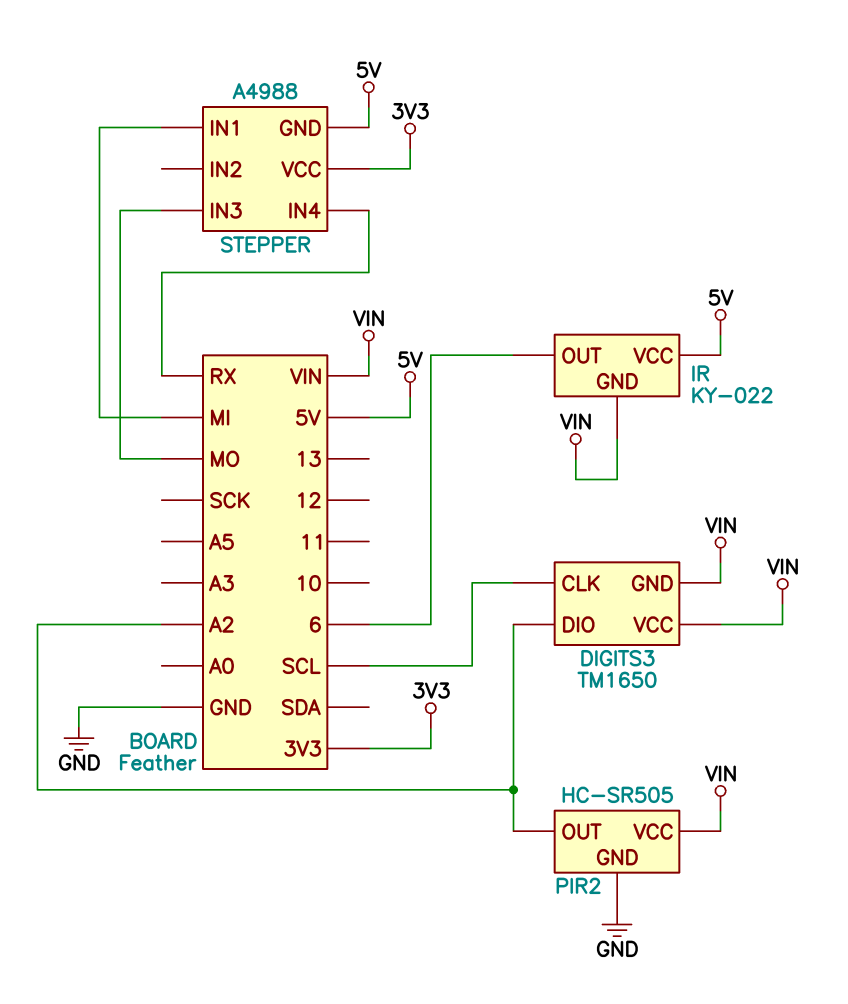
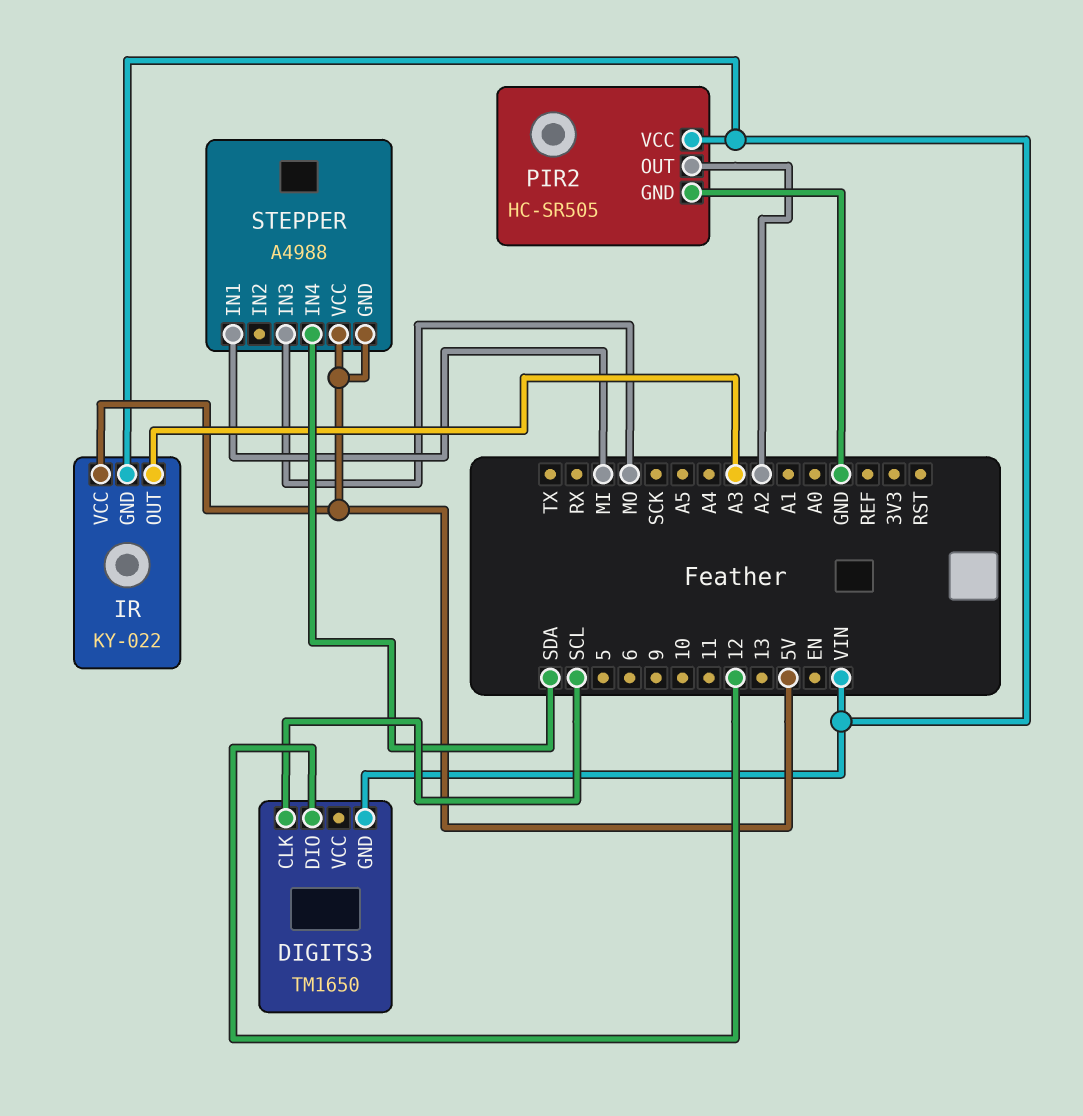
DIGITS3 pin DIO: A2 -> 12
DIGITS3 pin VCC: VIN -> none
IR pin OUT: 6 -> A3
STEPPER pin IN4: RX -> SDA
STEPPER pin VCC: 3V3 -> 5V

